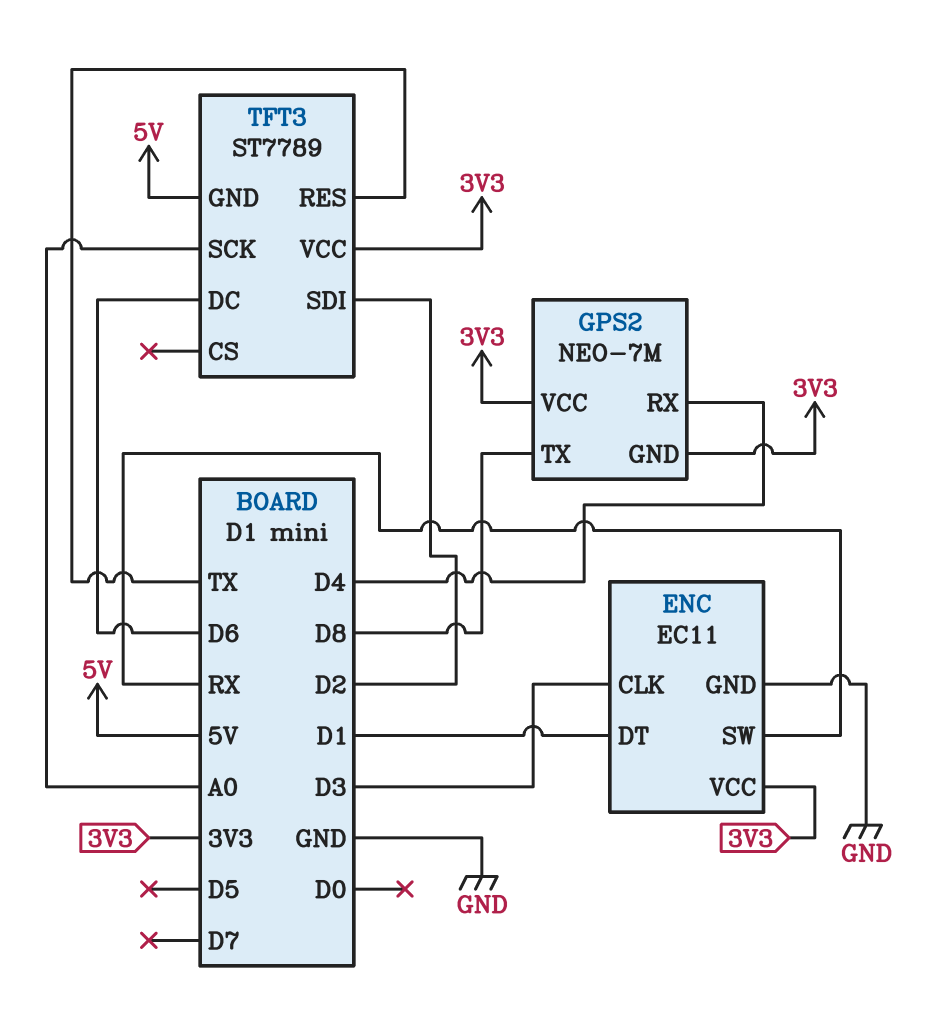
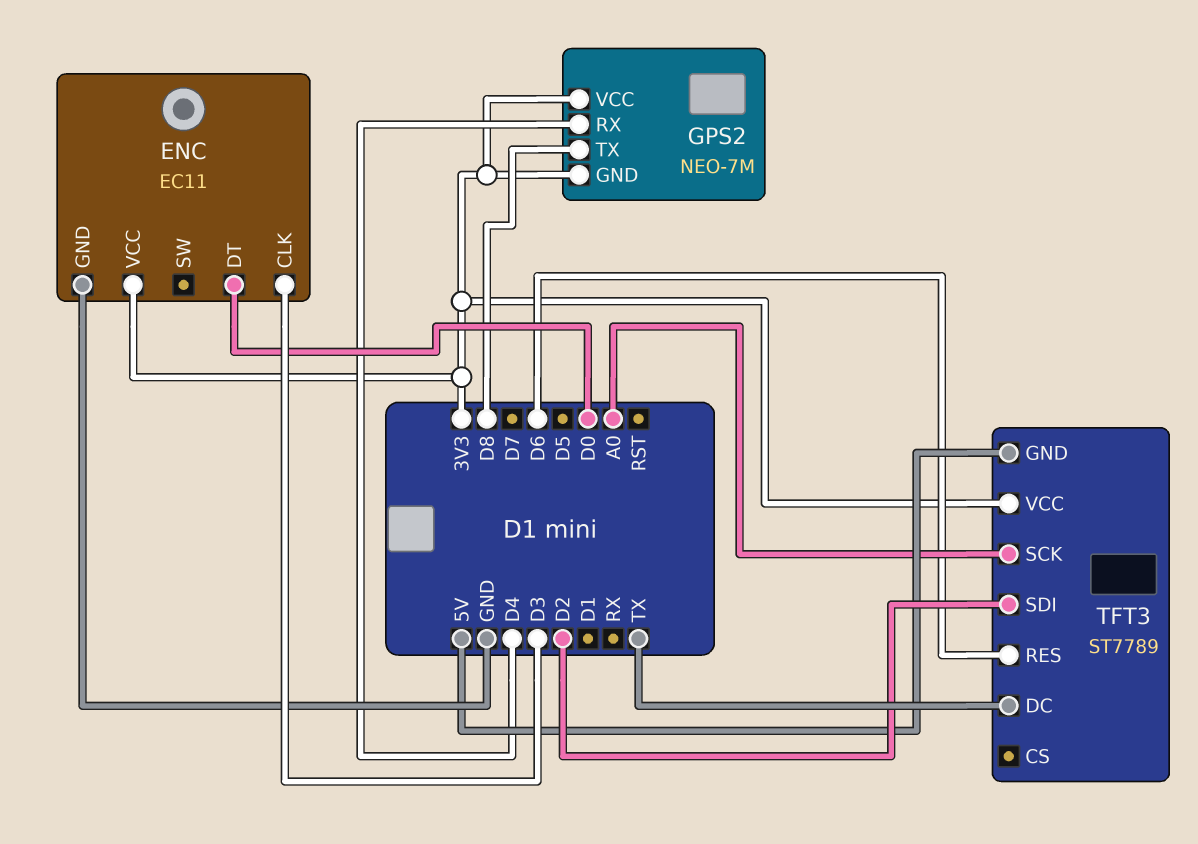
ENC pin DT: D1 -> D0
ENC pin SW: RX -> none
TFT3 pin DC: D6 -> TX
TFT3 pin RES: TX -> D6

